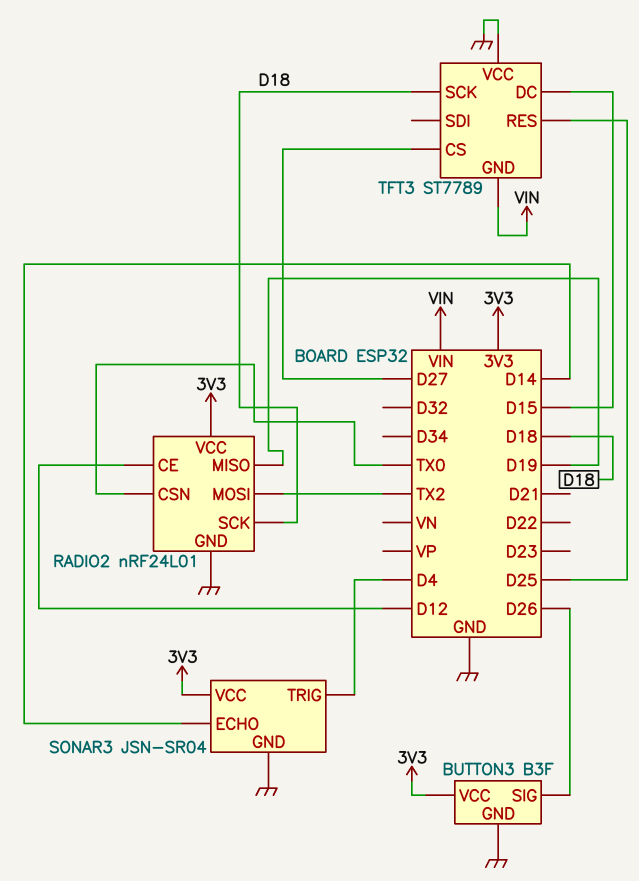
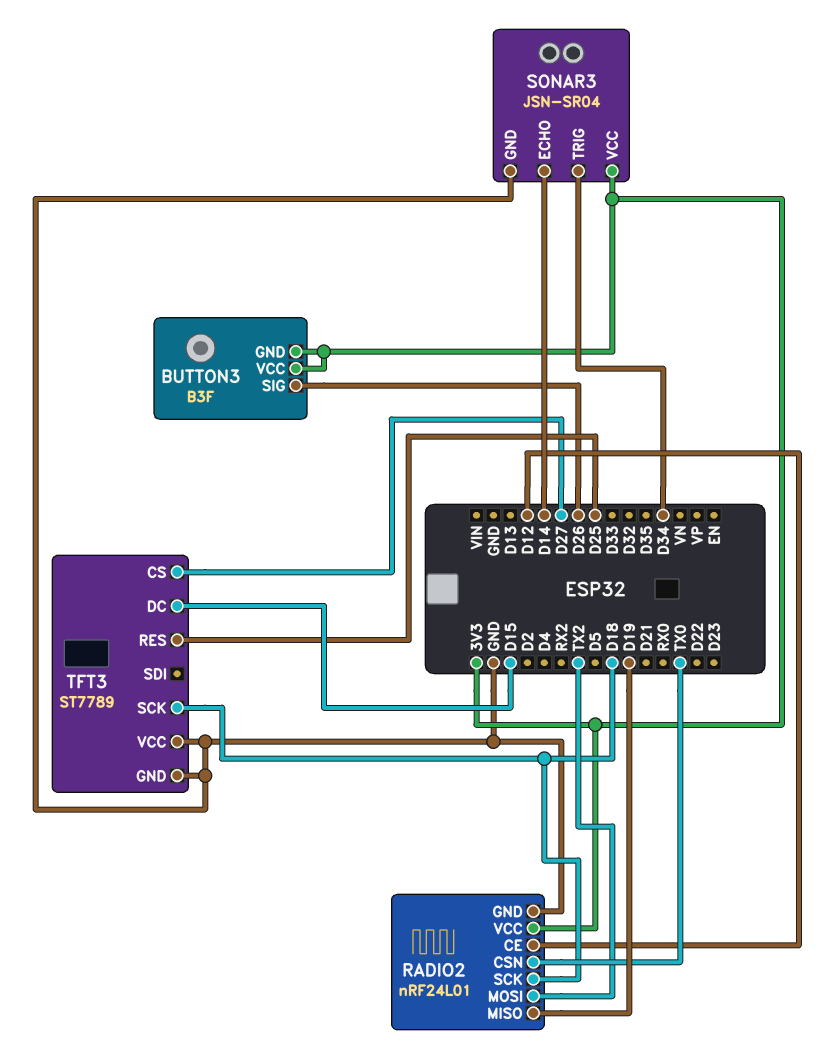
BUTTON3 pin GND: GND -> 3V3
SONAR3 pin TRIG: D4 -> D34
TFT3 pin GND: VIN -> GND

